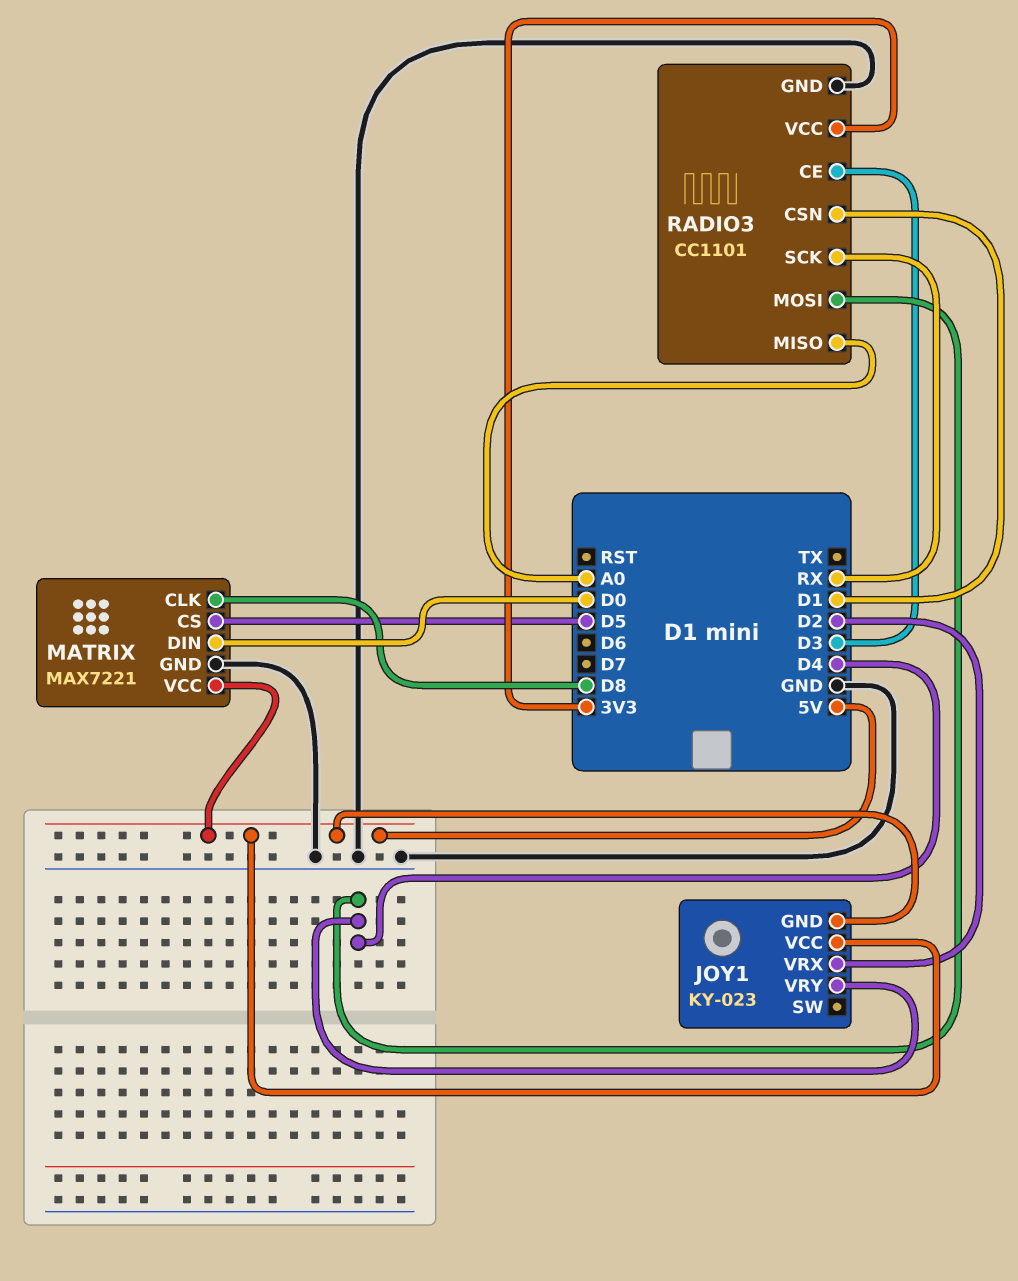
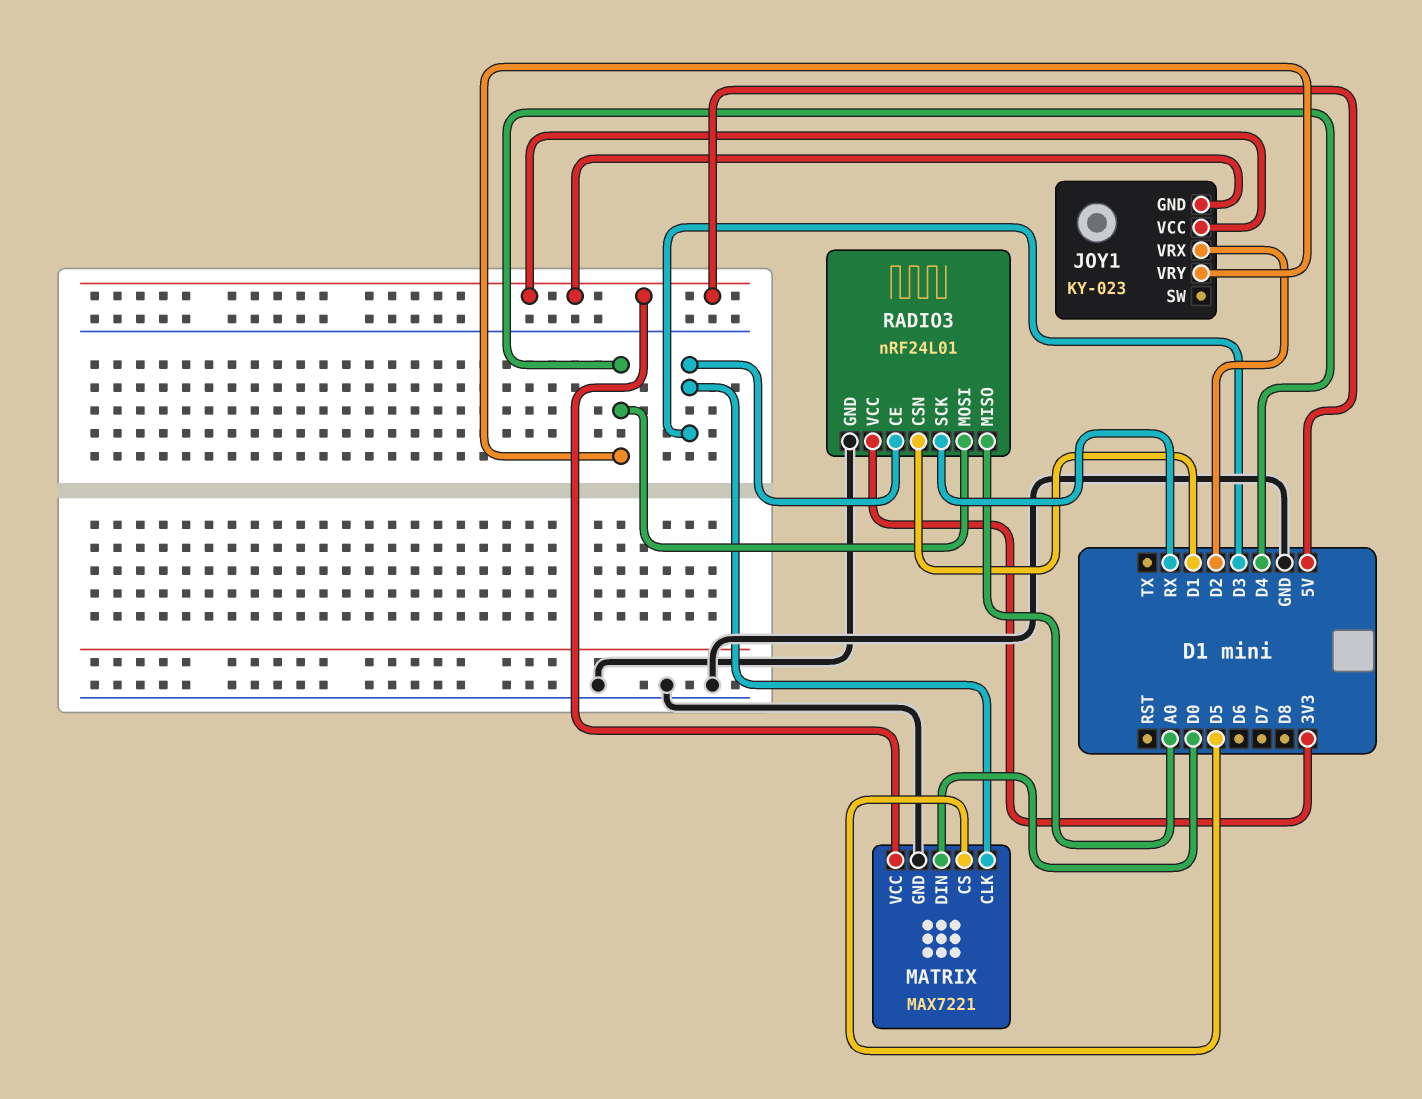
MATRIX pin CLK: D8 -> D3
RADIO3: CC1101 -> nRF24L01

